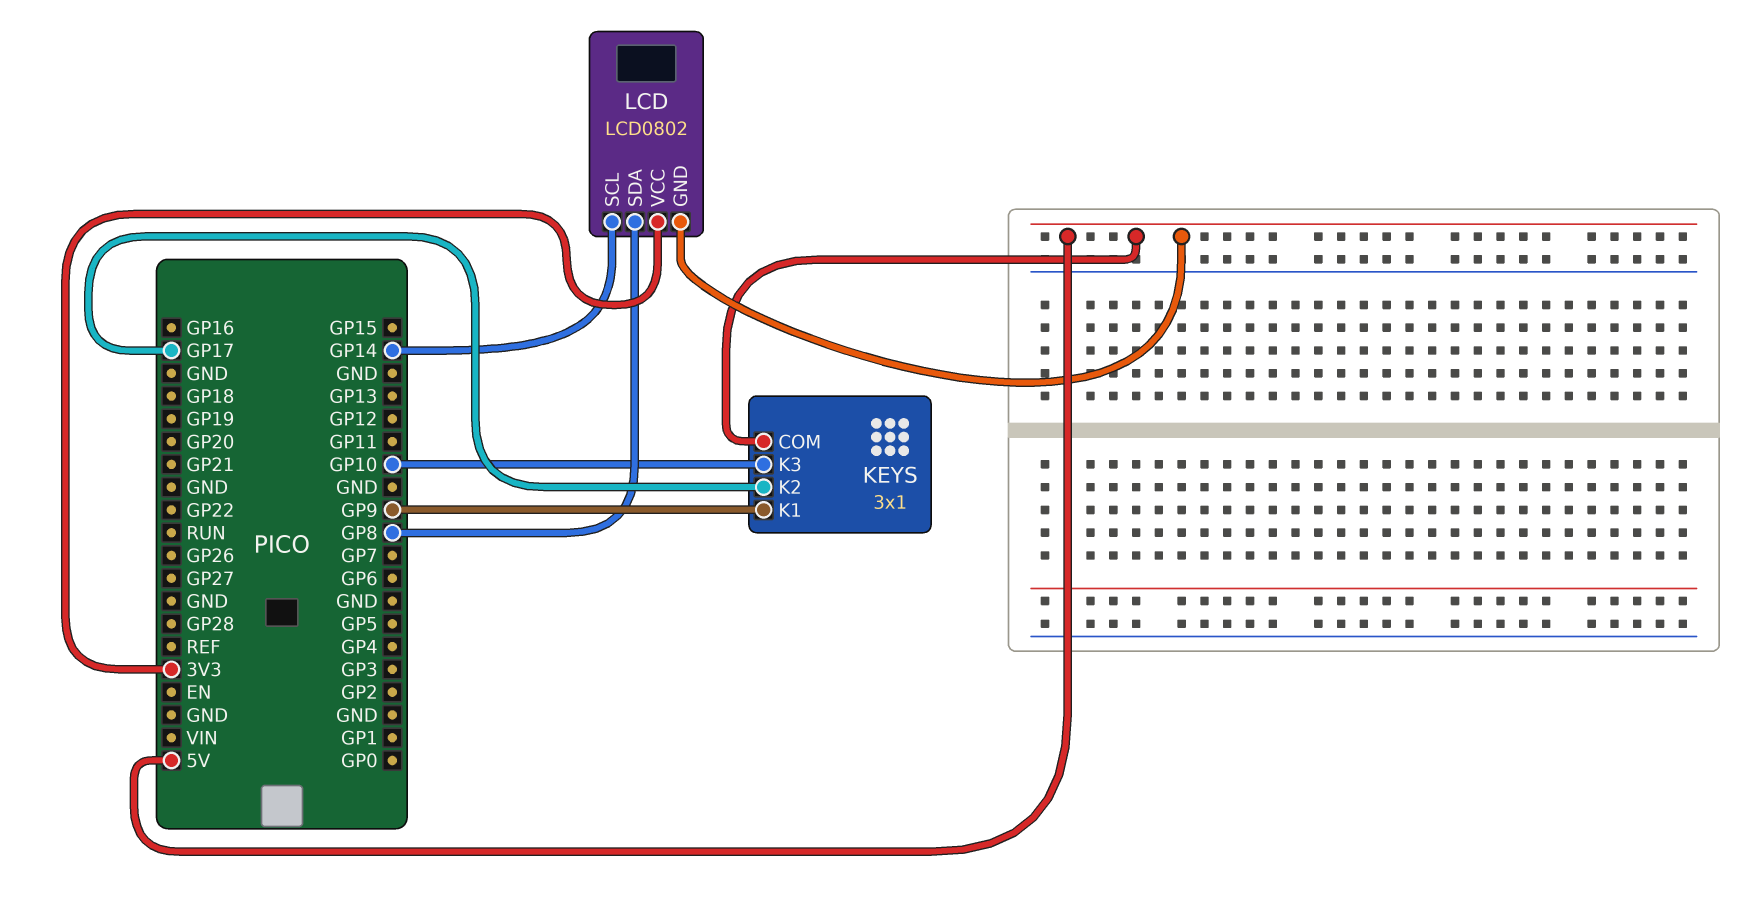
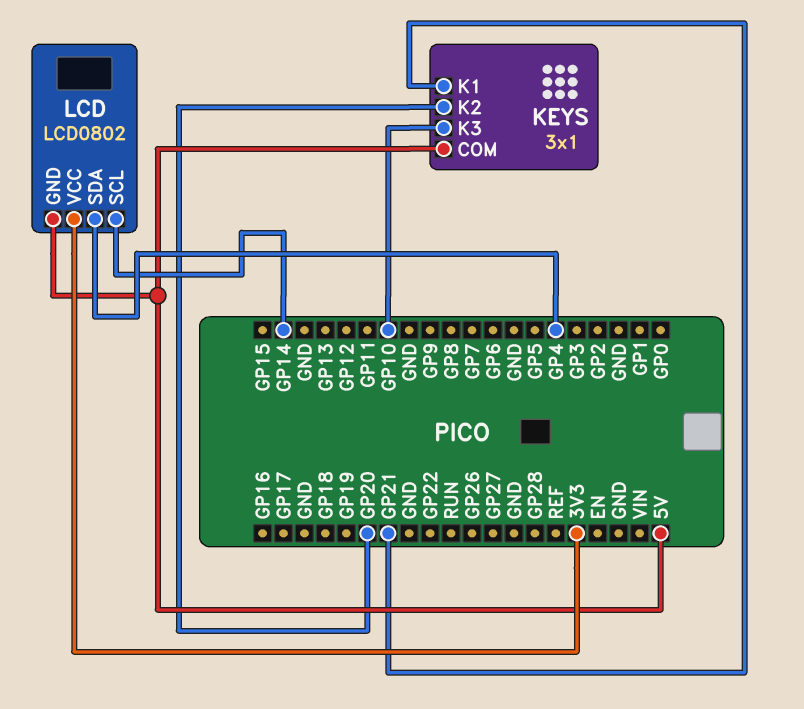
KEYS pin K1: GP9 -> GP21
KEYS pin K2: GP17 -> GP20
LCD pin SDA: GP8 -> GP4

